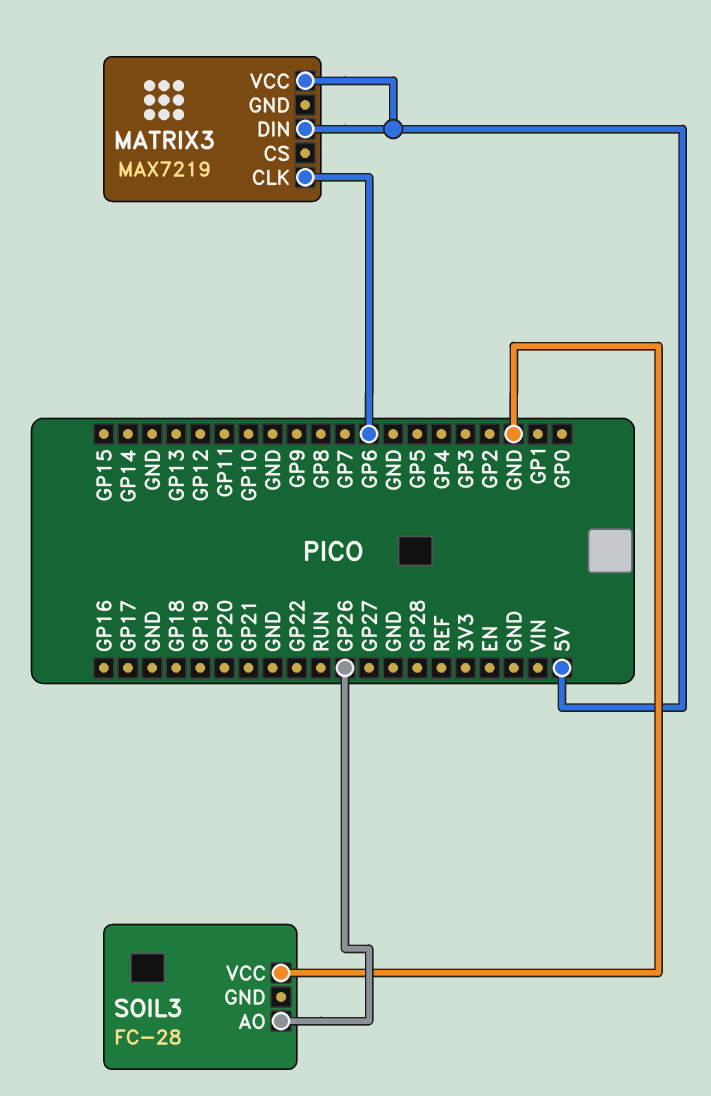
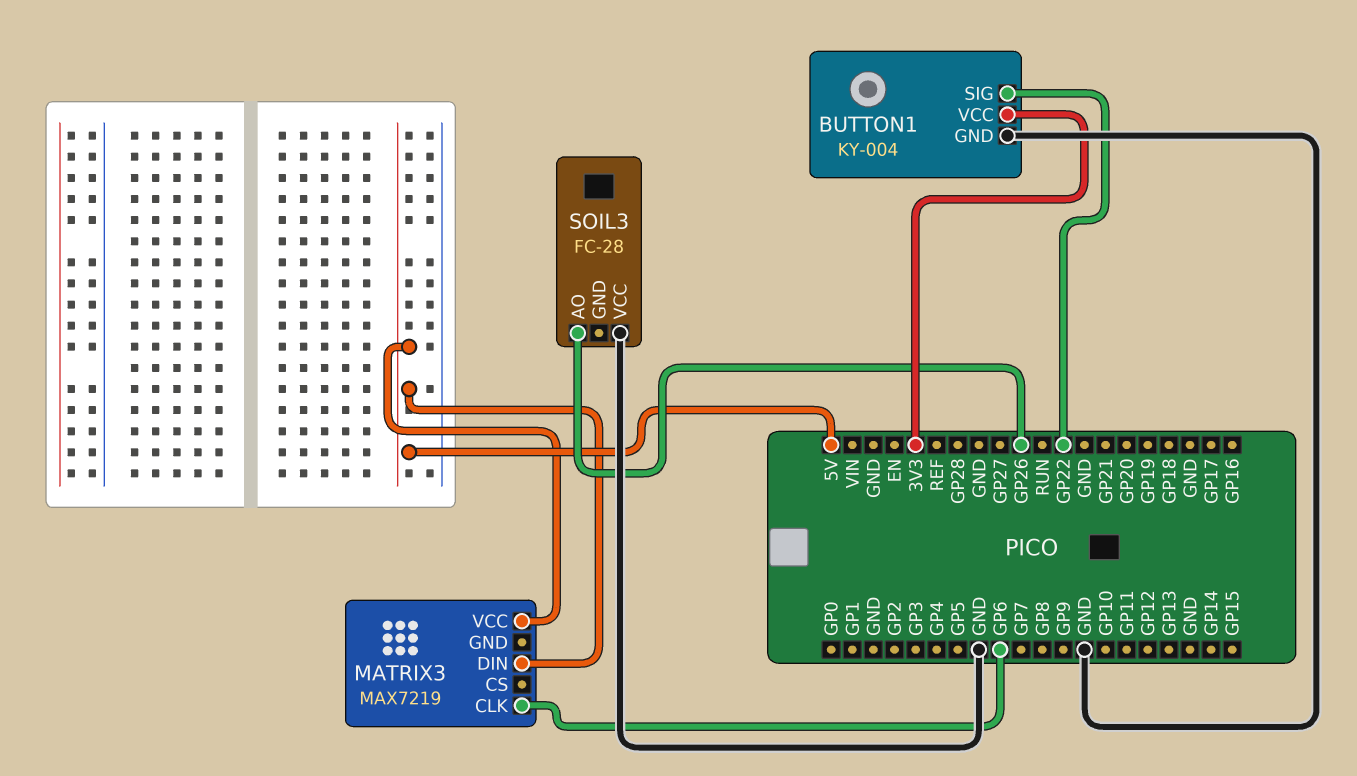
BUTTON1: none -> KY-004
BUTTON1 pin GND: none -> GND
BUTTON1 pin SIG: none -> GP22
BUTTON1 pin VCC: none -> 3V3

